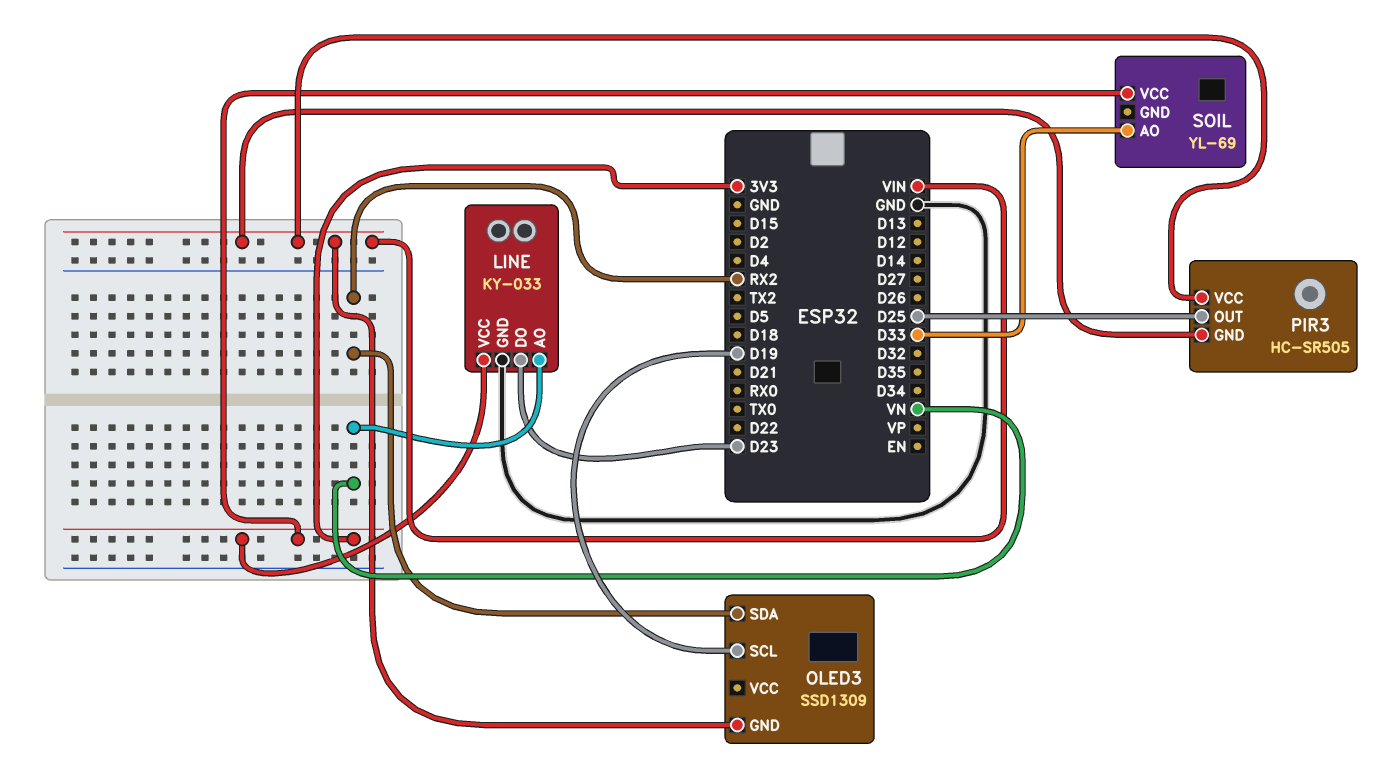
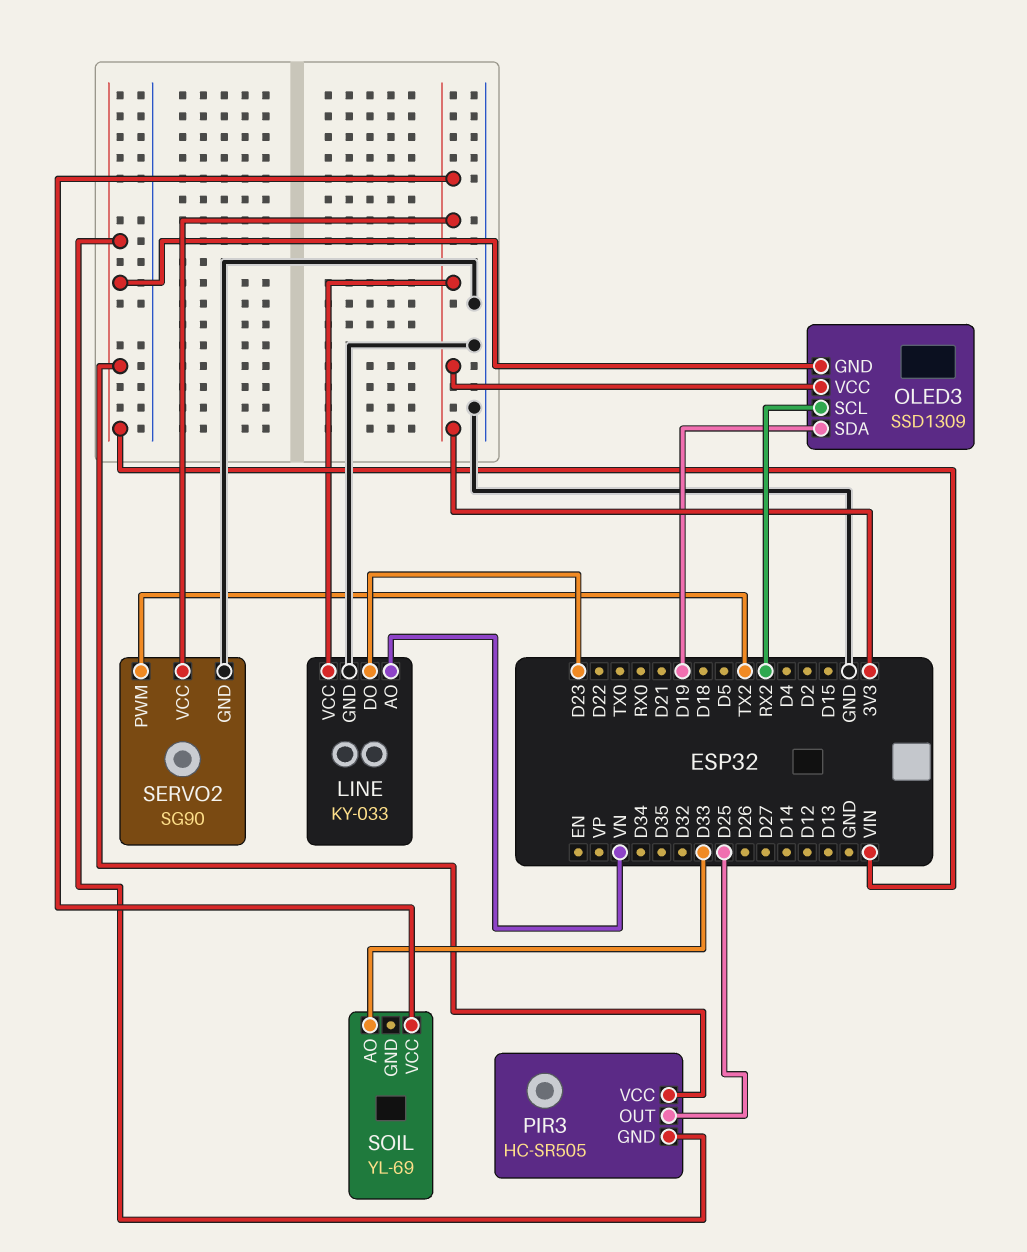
OLED3 pin SCL: D19 -> RX2
OLED3 pin SDA: RX2 -> D19
OLED3 pin VCC: none -> 3V3
SERVO2: none -> SG90
SERVO2 pin GND: none -> GND
SERVO2 pin PWM: none -> TX2
SERVO2 pin VCC: none -> 3V3

